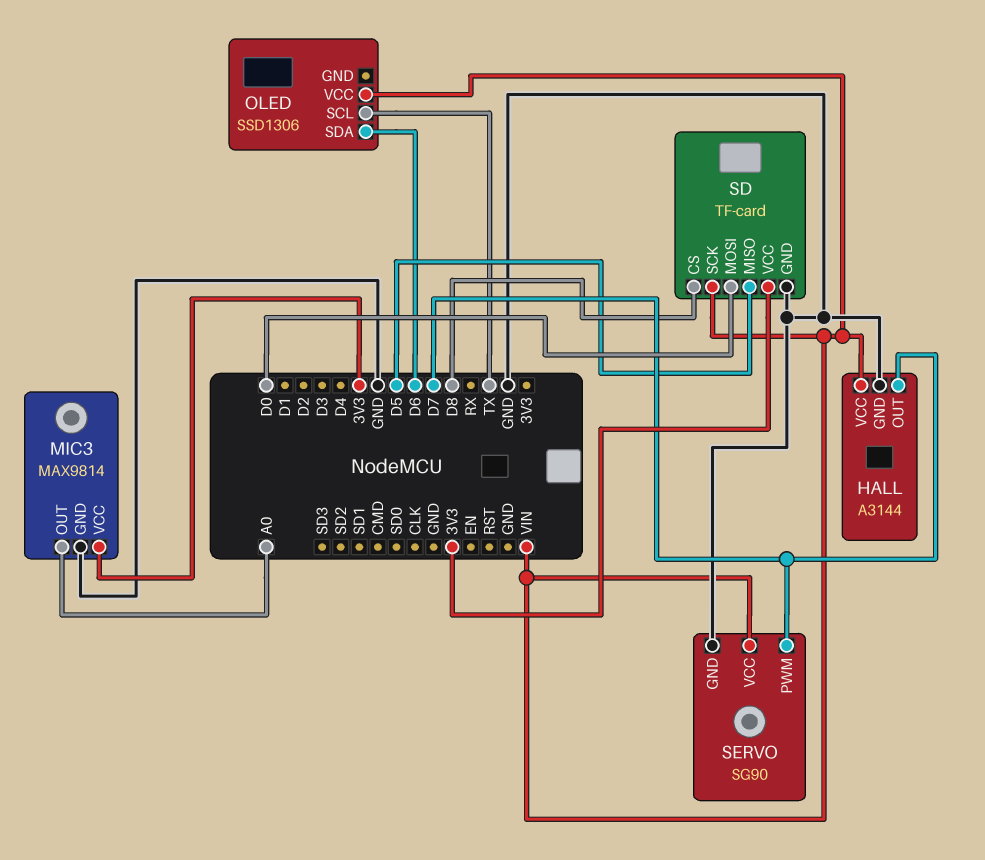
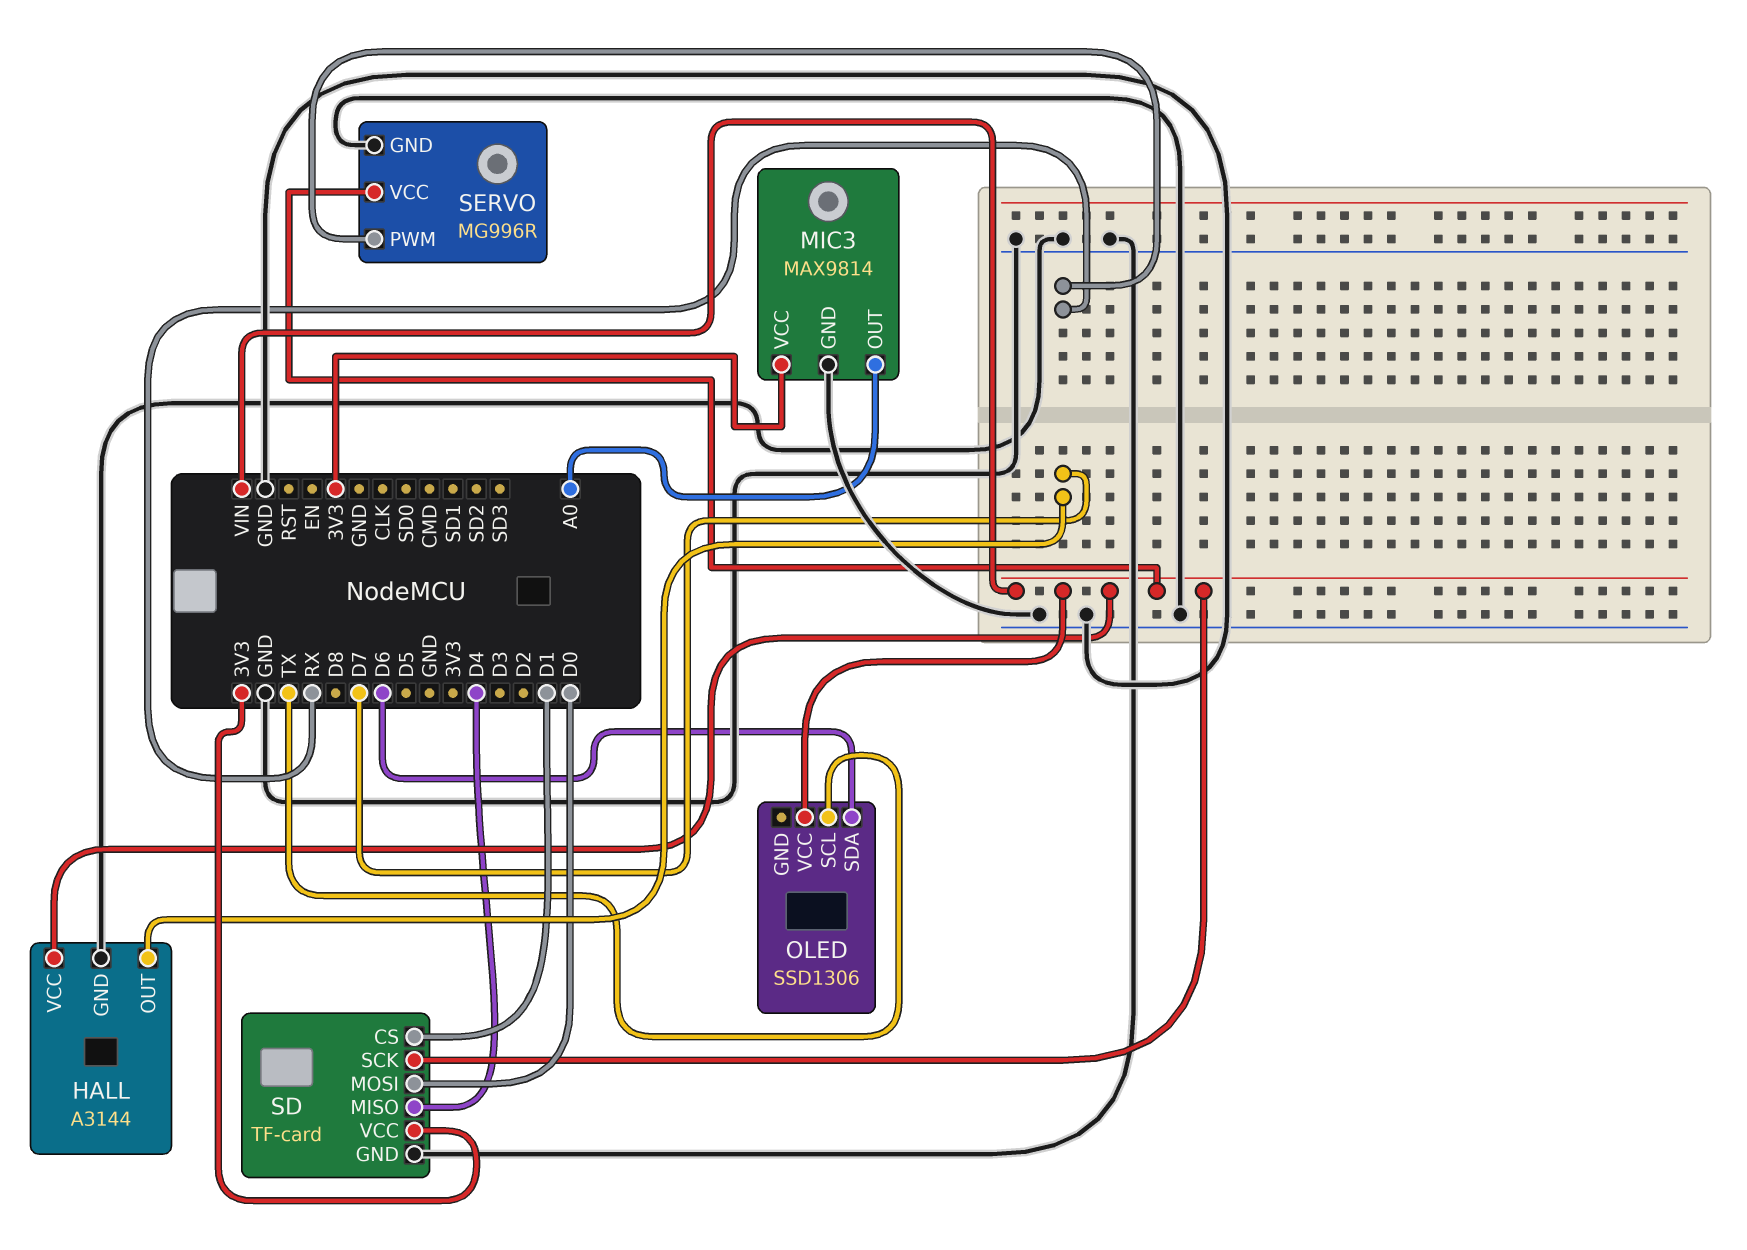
SD pin CS: D8 -> D1
SD pin MISO: D5 -> D4
SERVO: SG90 -> MG996R
SERVO pin PWM: D7 -> RX

